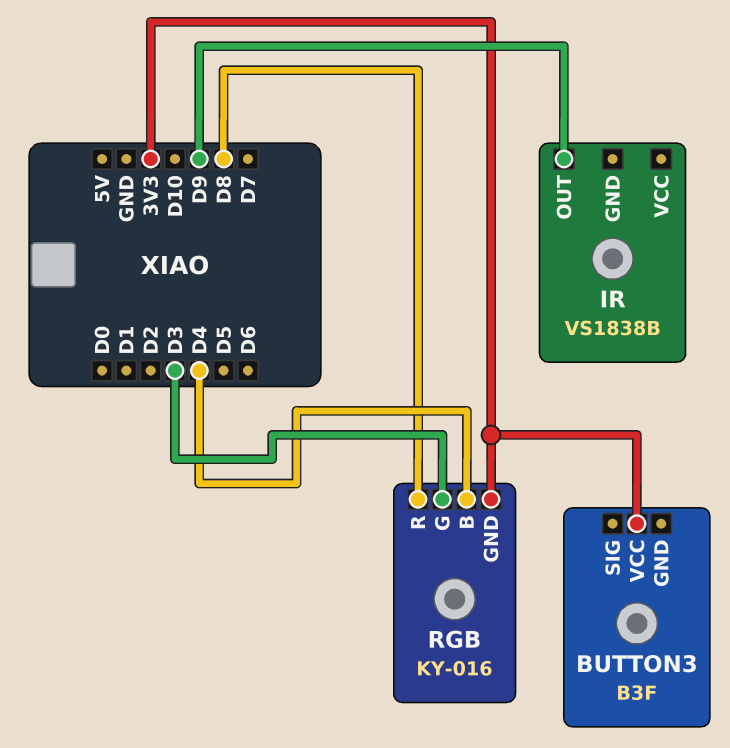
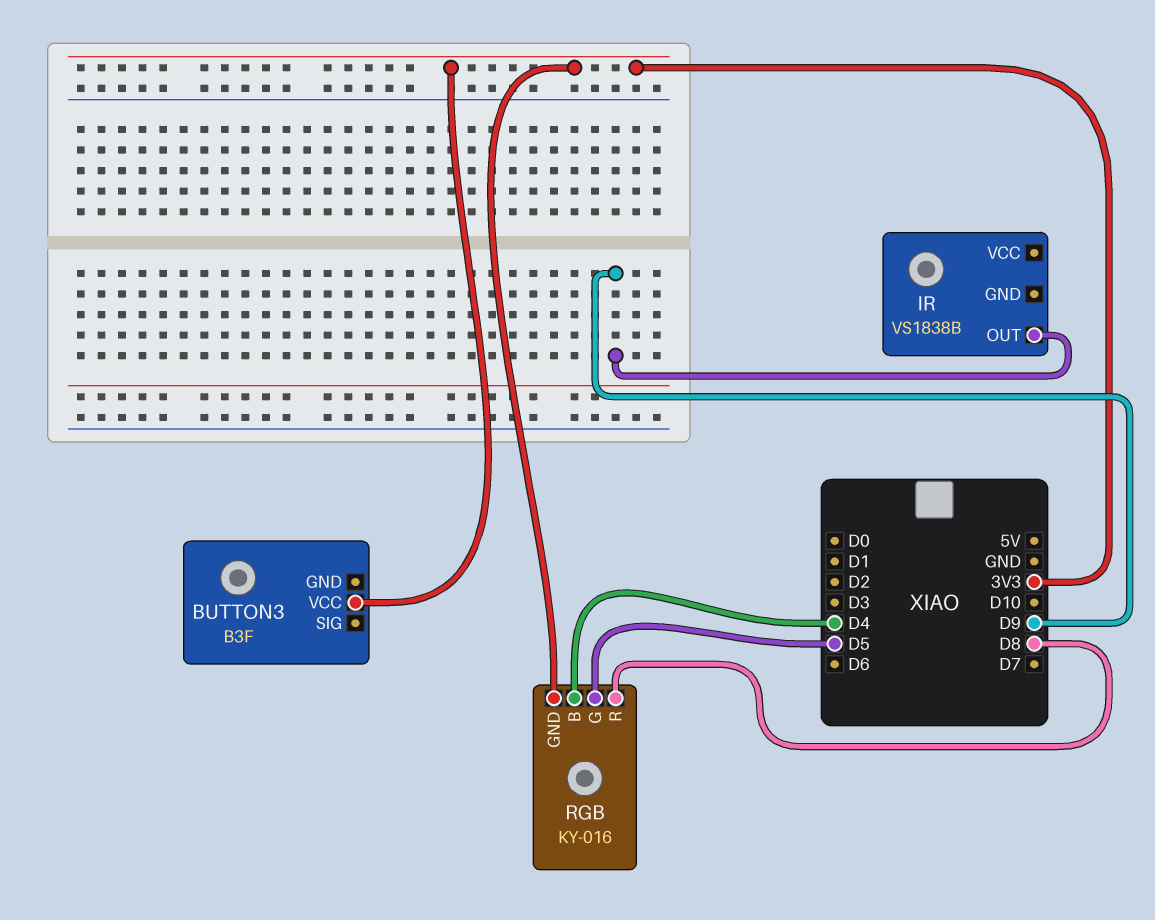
RGB pin G: D3 -> D5

